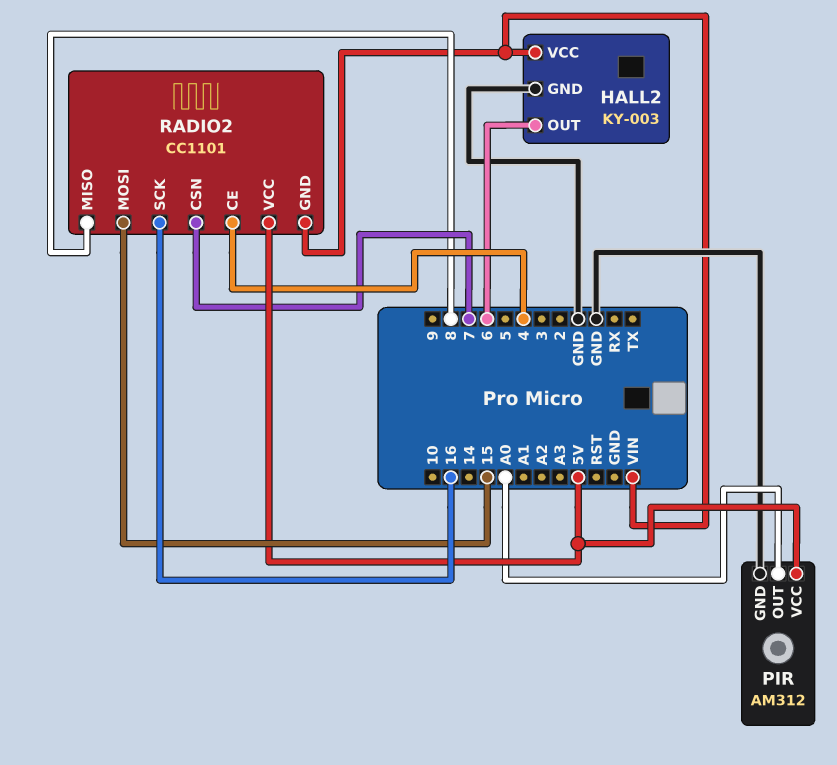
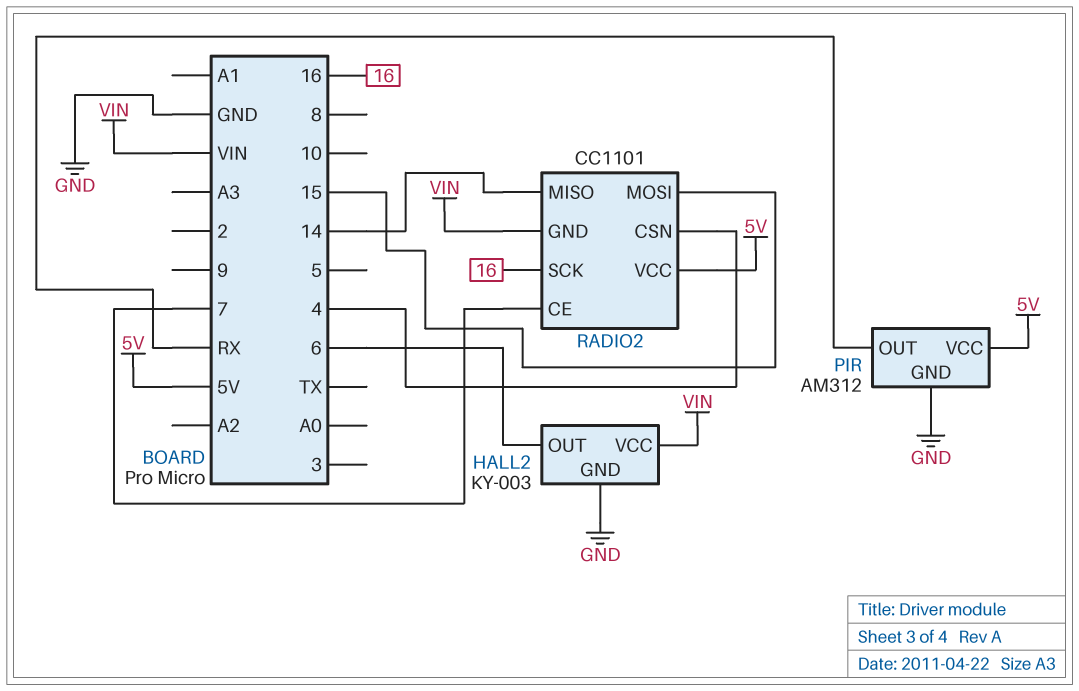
PIR pin OUT: A0 -> RX
RADIO2 pin CE: 4 -> 7
RADIO2 pin CSN: 7 -> 4
RADIO2 pin MISO: 8 -> 14

